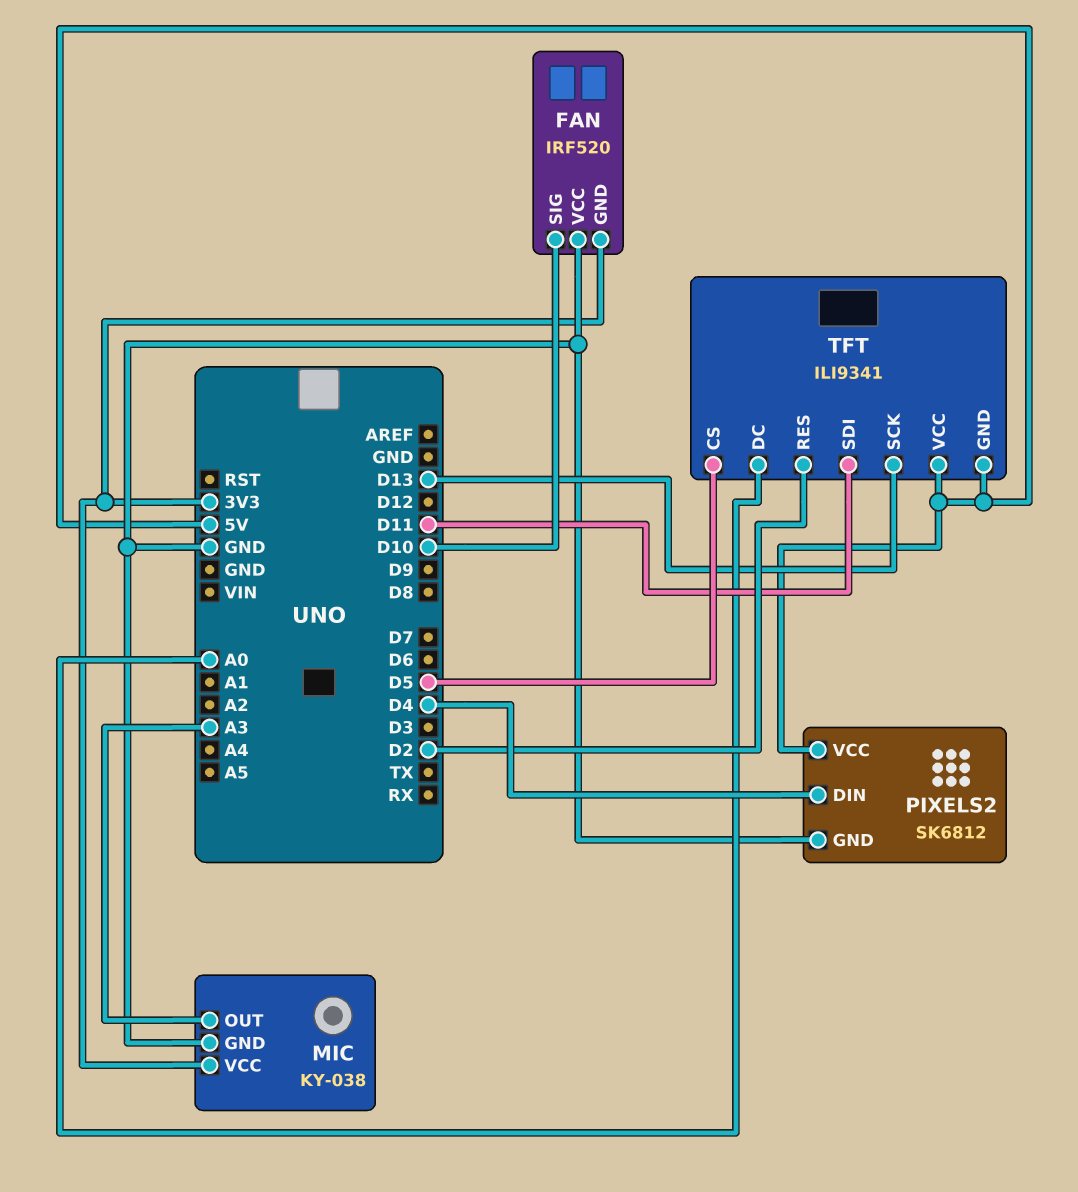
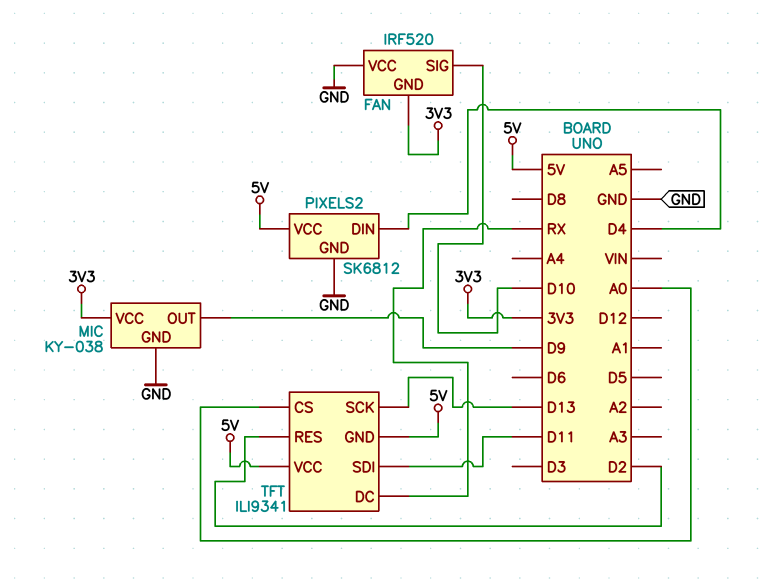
MIC pin OUT: A3 -> D9
TFT pin CS: D5 -> A0
TFT pin DC: A0 -> RX

